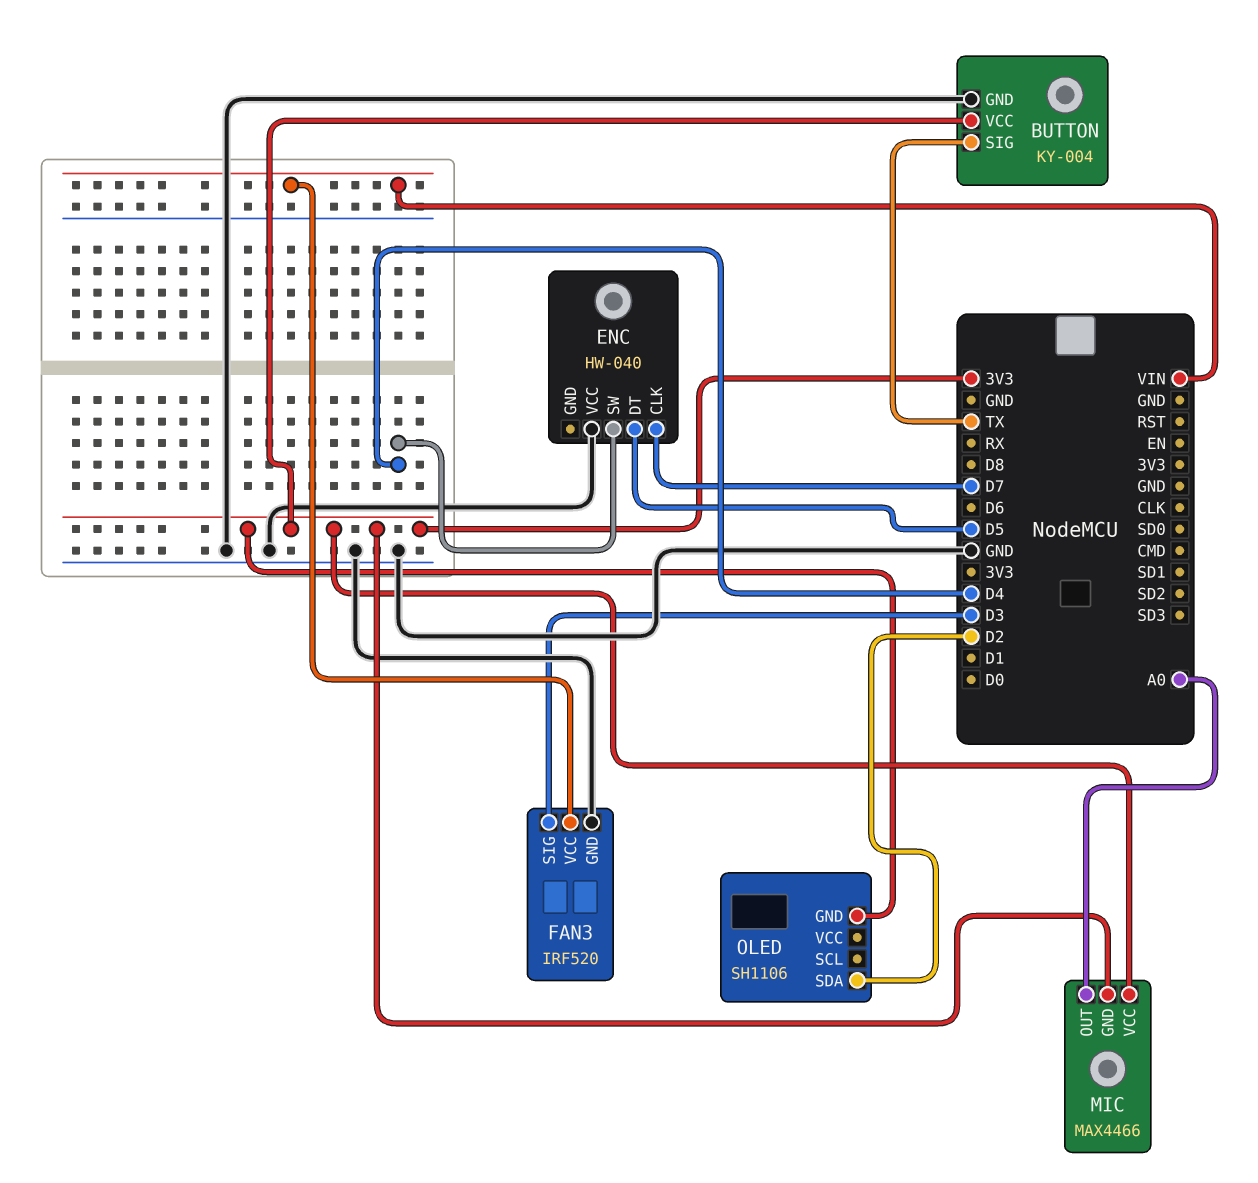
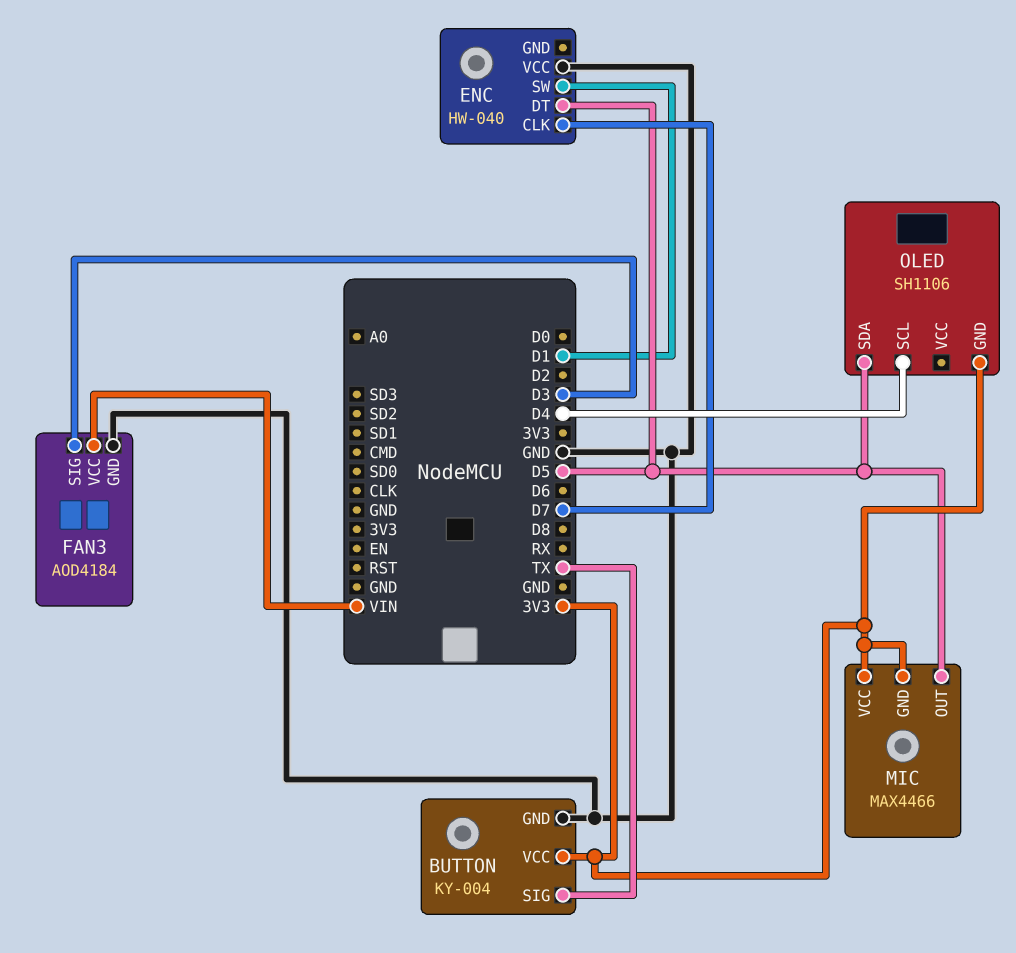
ENC pin SW: D4 -> D1
FAN3: IRF520 -> AOD4184
MIC pin OUT: A0 -> D5
OLED pin SCL: none -> D4
OLED pin SDA: D2 -> D5

